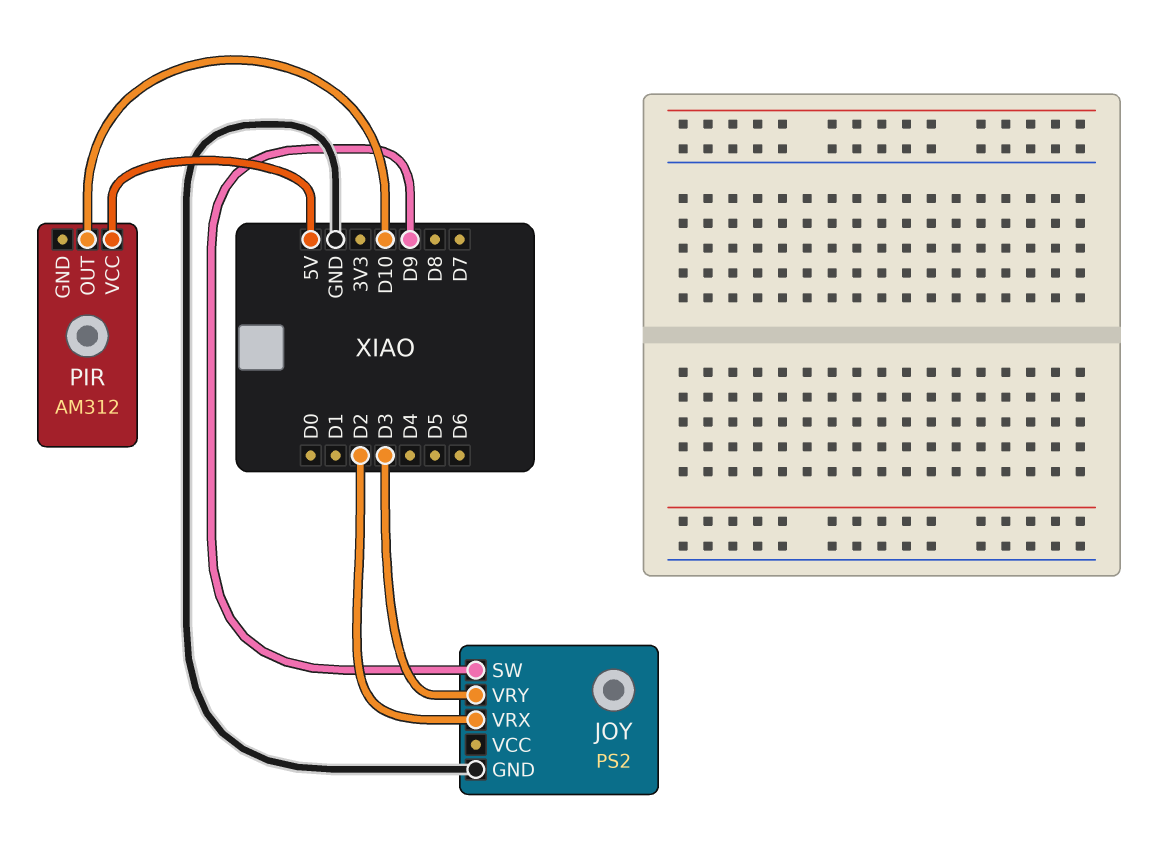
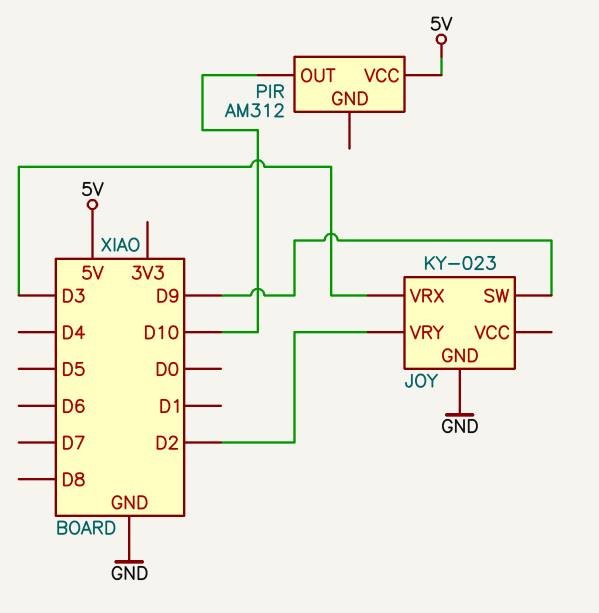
JOY: PS2 -> KY-023
JOY pin VRX: D2 -> D3
JOY pin VRY: D3 -> D2

